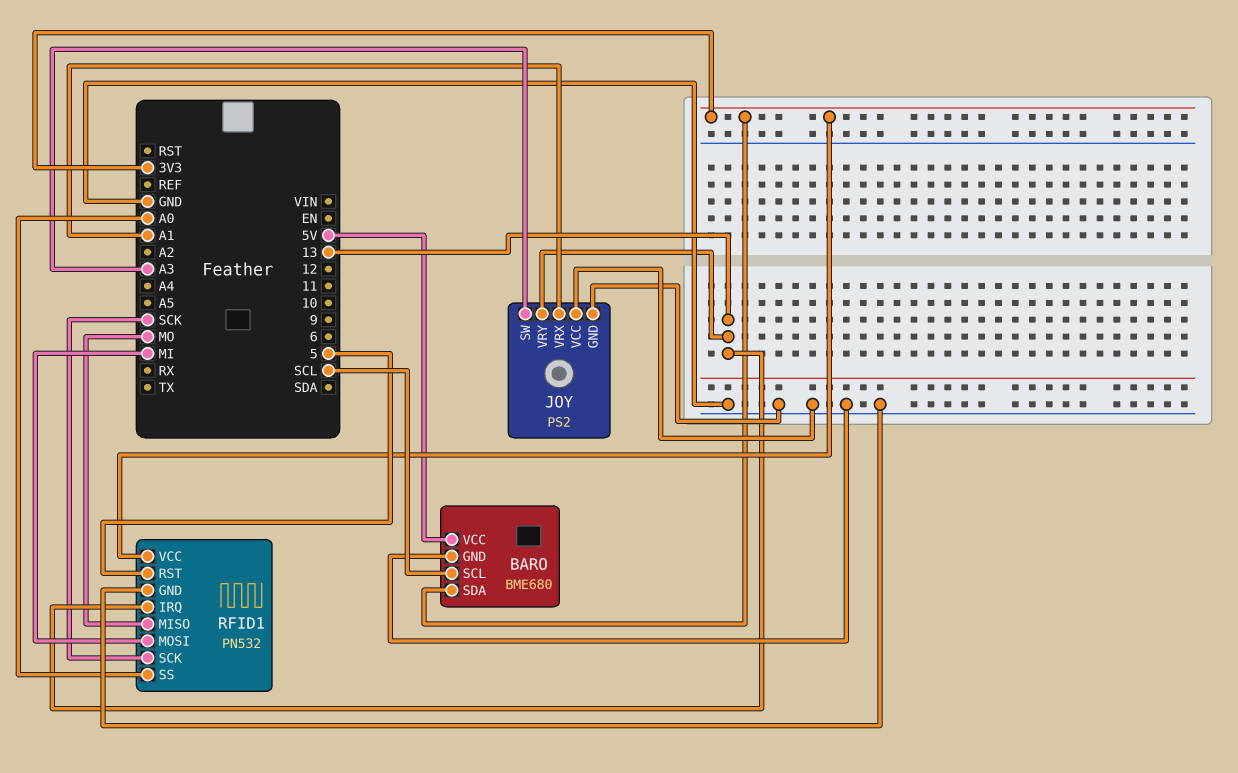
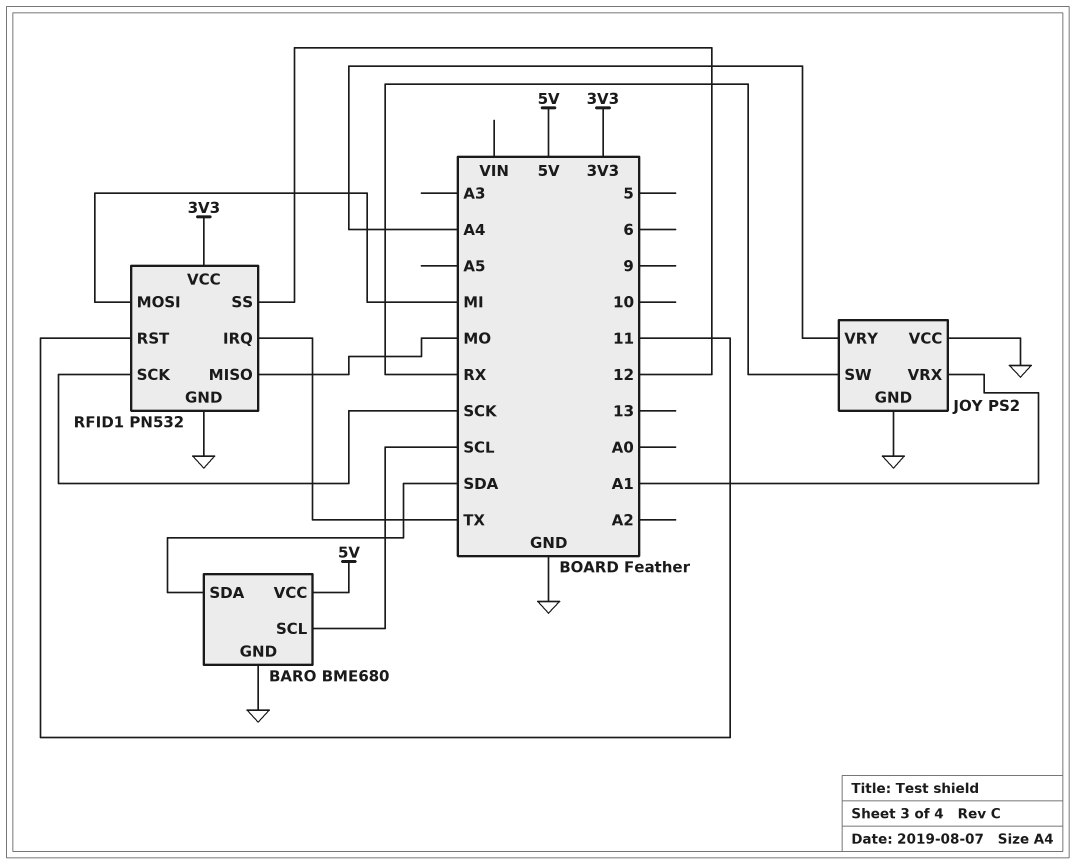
BARO pin SDA: 3V3 -> SDA
JOY pin SW: A3 -> RX
JOY pin VRY: 13 -> A4
RFID1 pin IRQ: 13 -> TX
RFID1 pin RST: 5 -> 11
RFID1 pin SS: A0 -> 12

